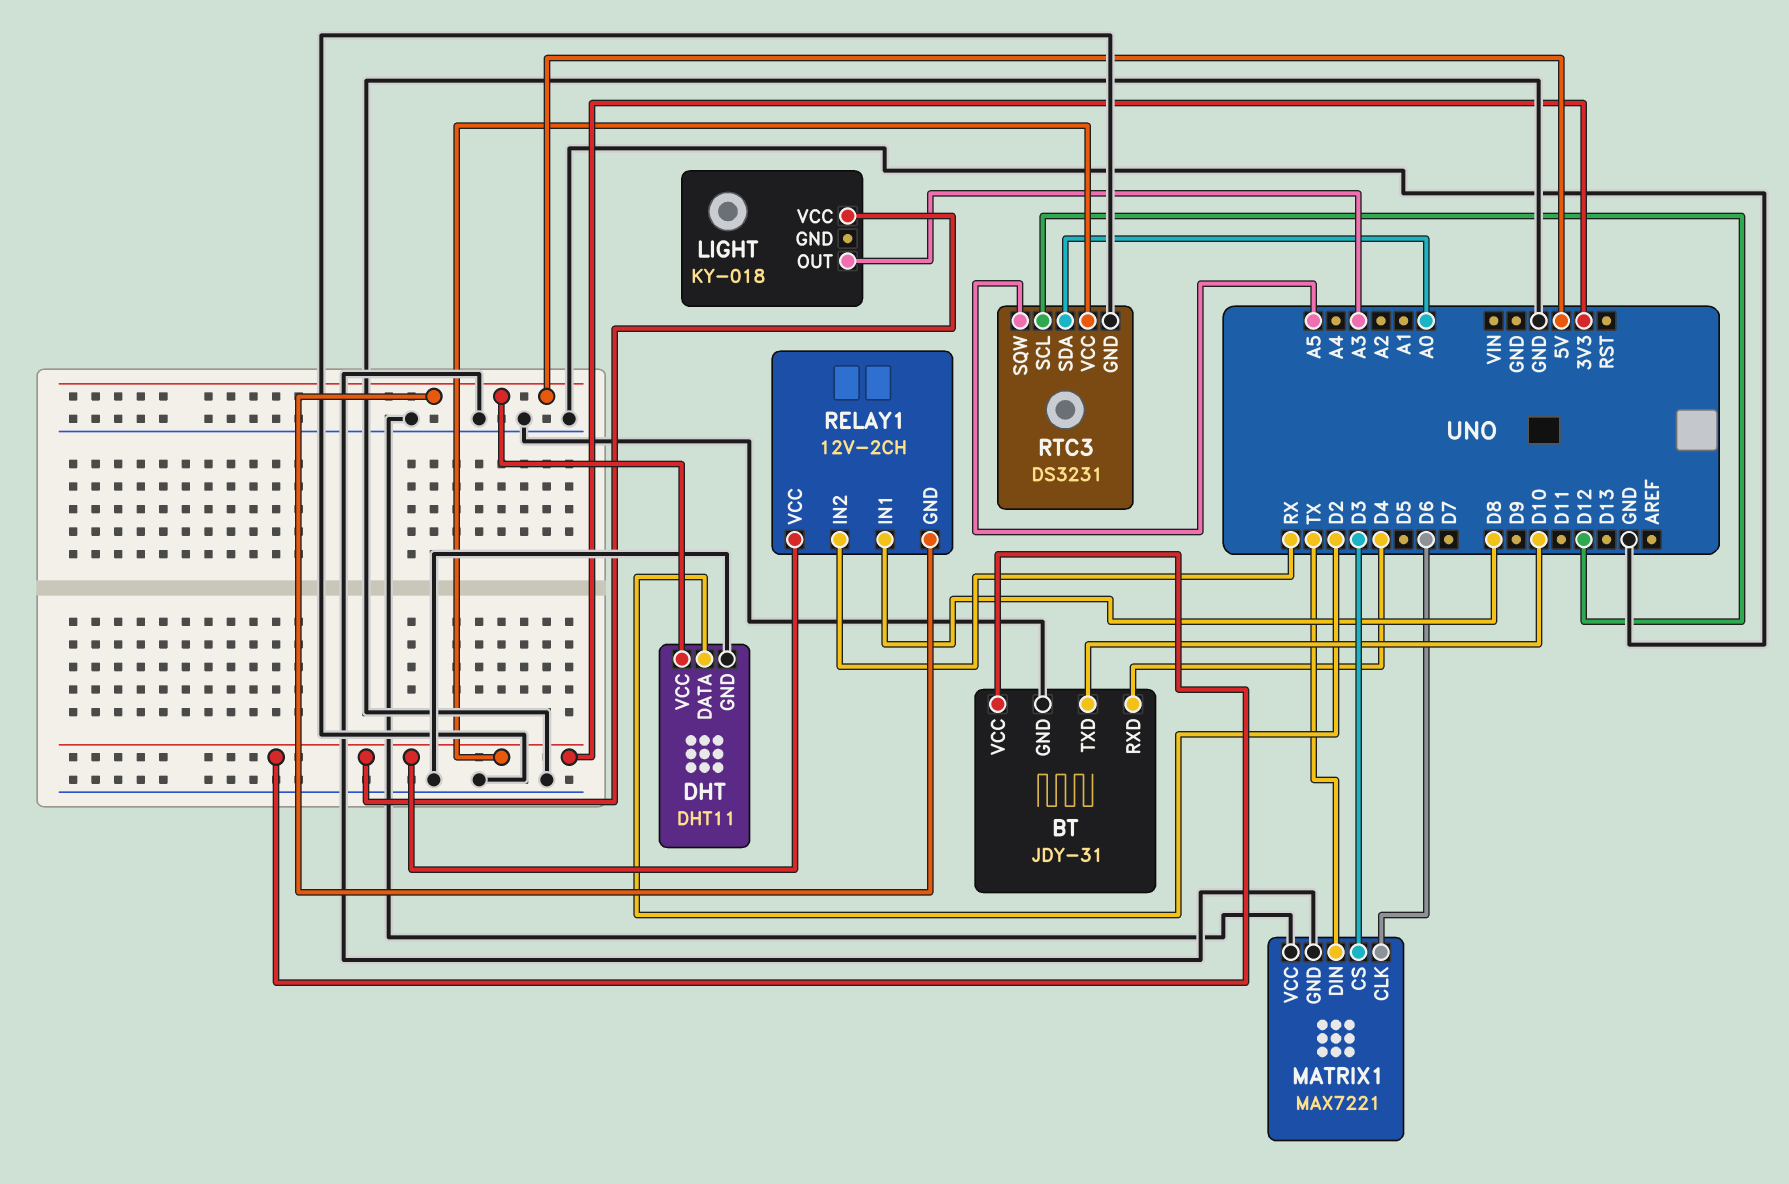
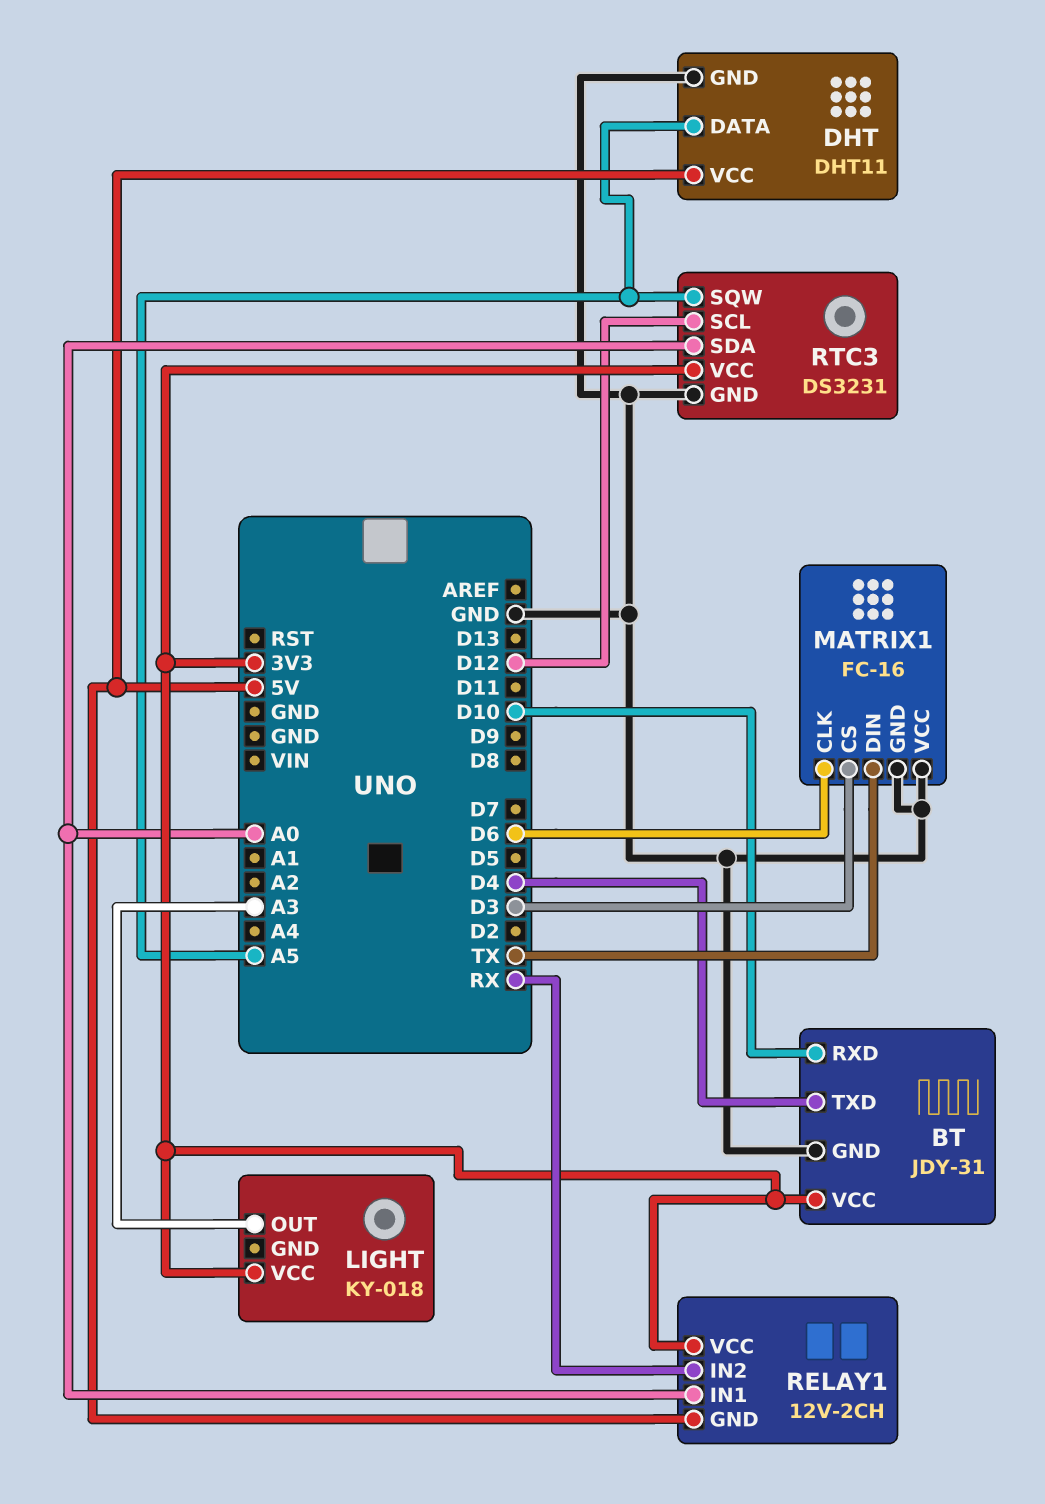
BT pin RXD: D4 -> D10
BT pin TXD: D10 -> D4
DHT pin DATA: D2 -> A5
MATRIX1: MAX7221 -> FC-16
RELAY1 pin IN1: D8 -> A0

